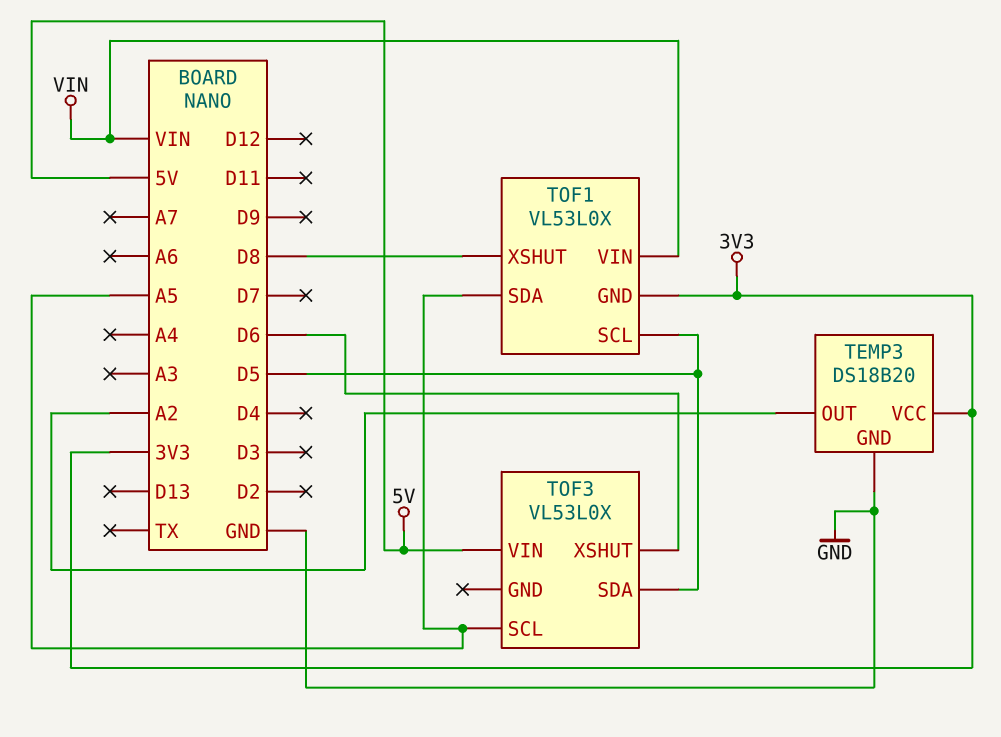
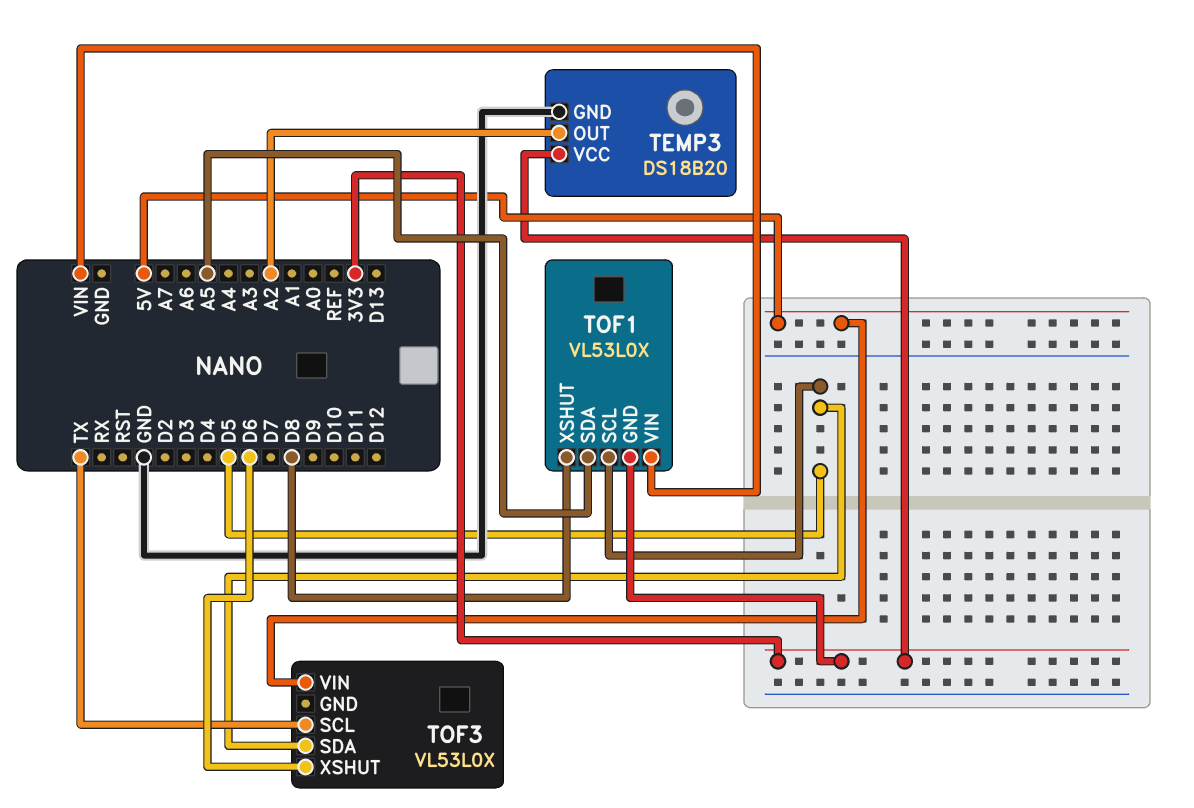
TOF3 pin SCL: A5 -> TX

